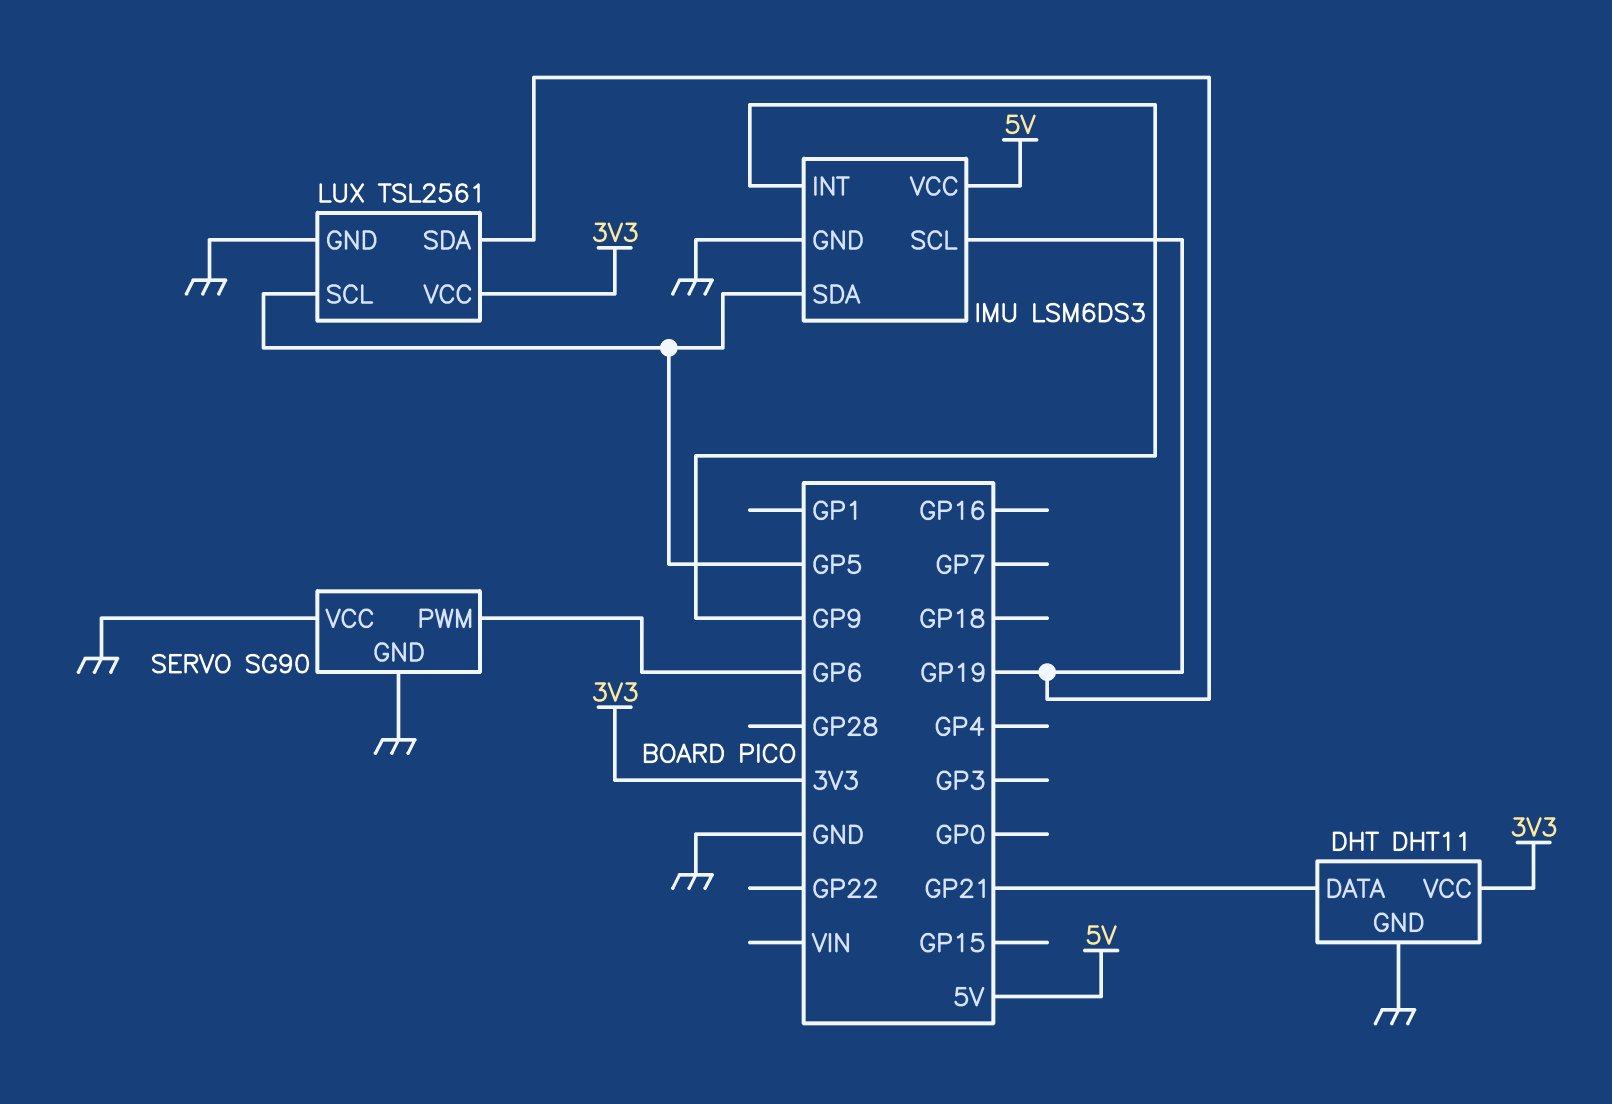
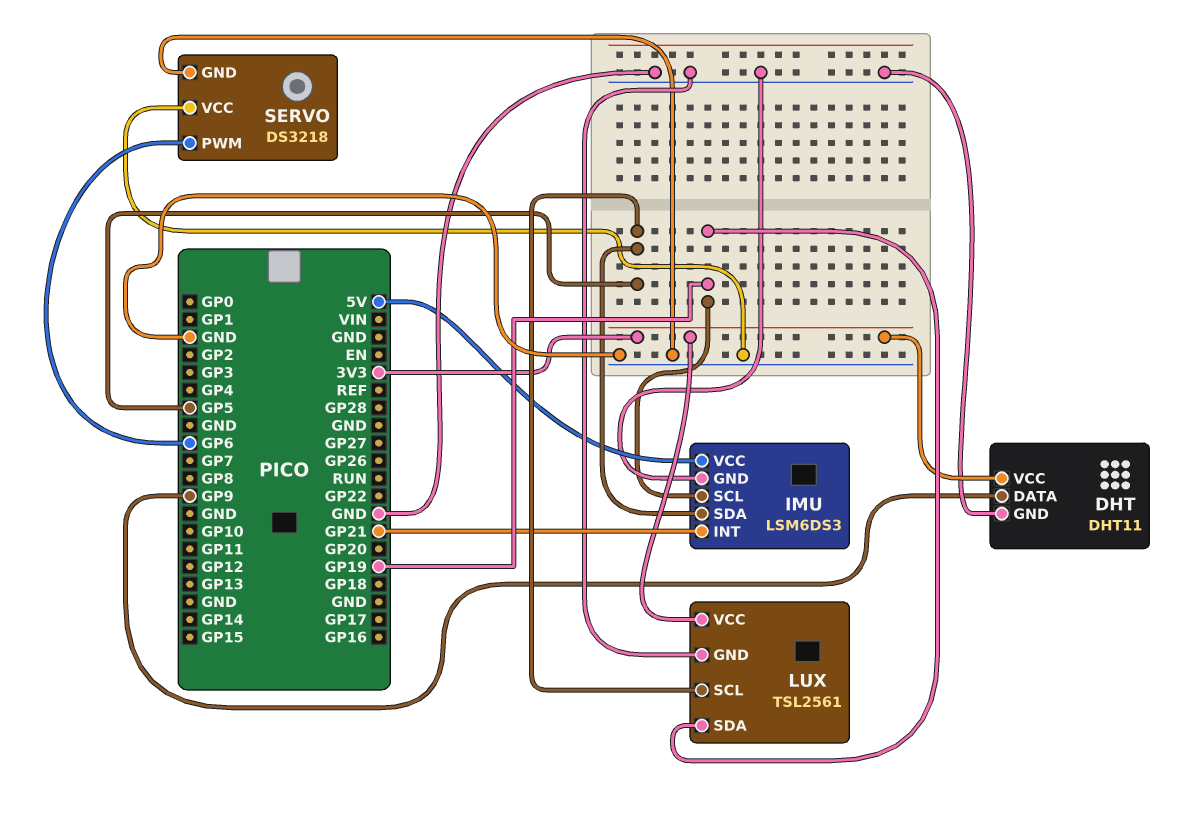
DHT pin DATA: GP21 -> GP9
IMU pin INT: GP9 -> GP21
SERVO: SG90 -> DS3218

